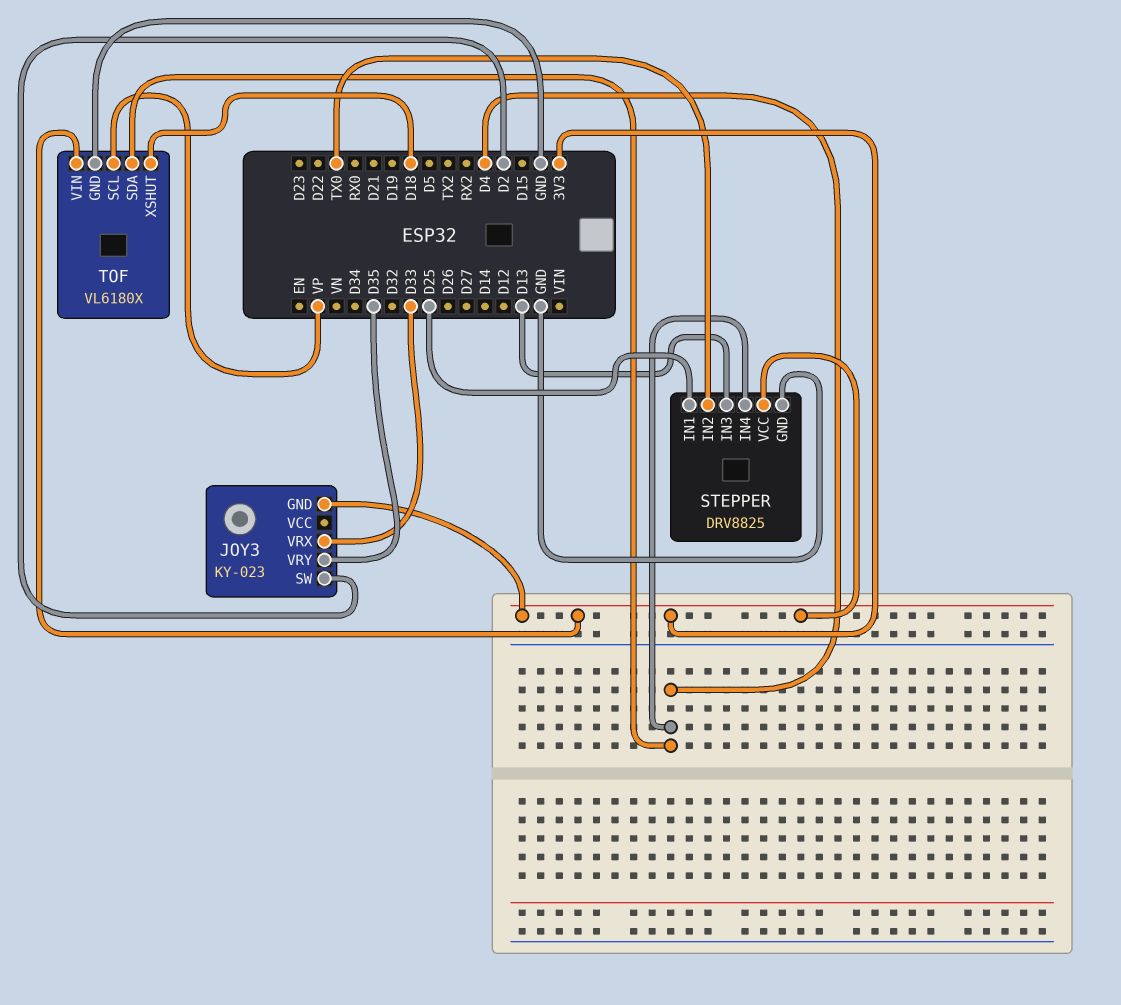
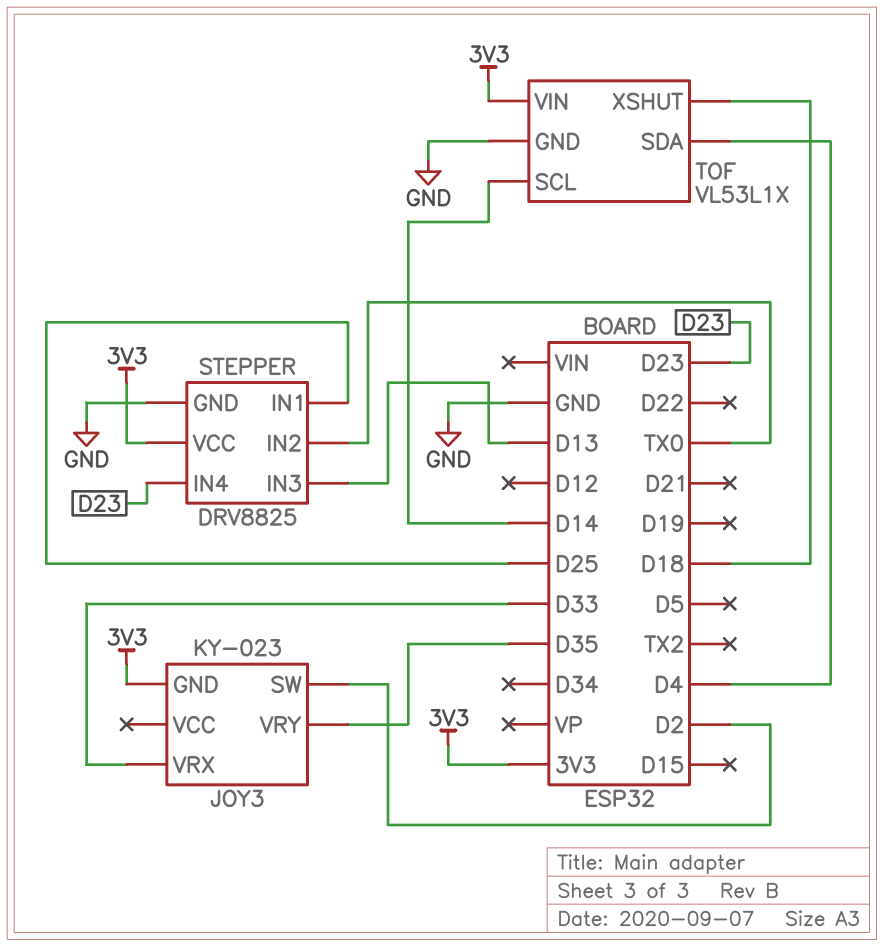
STEPPER pin IN4: D4 -> D23
TOF: VL6180X -> VL53L1X
TOF pin SCL: VP -> D14

